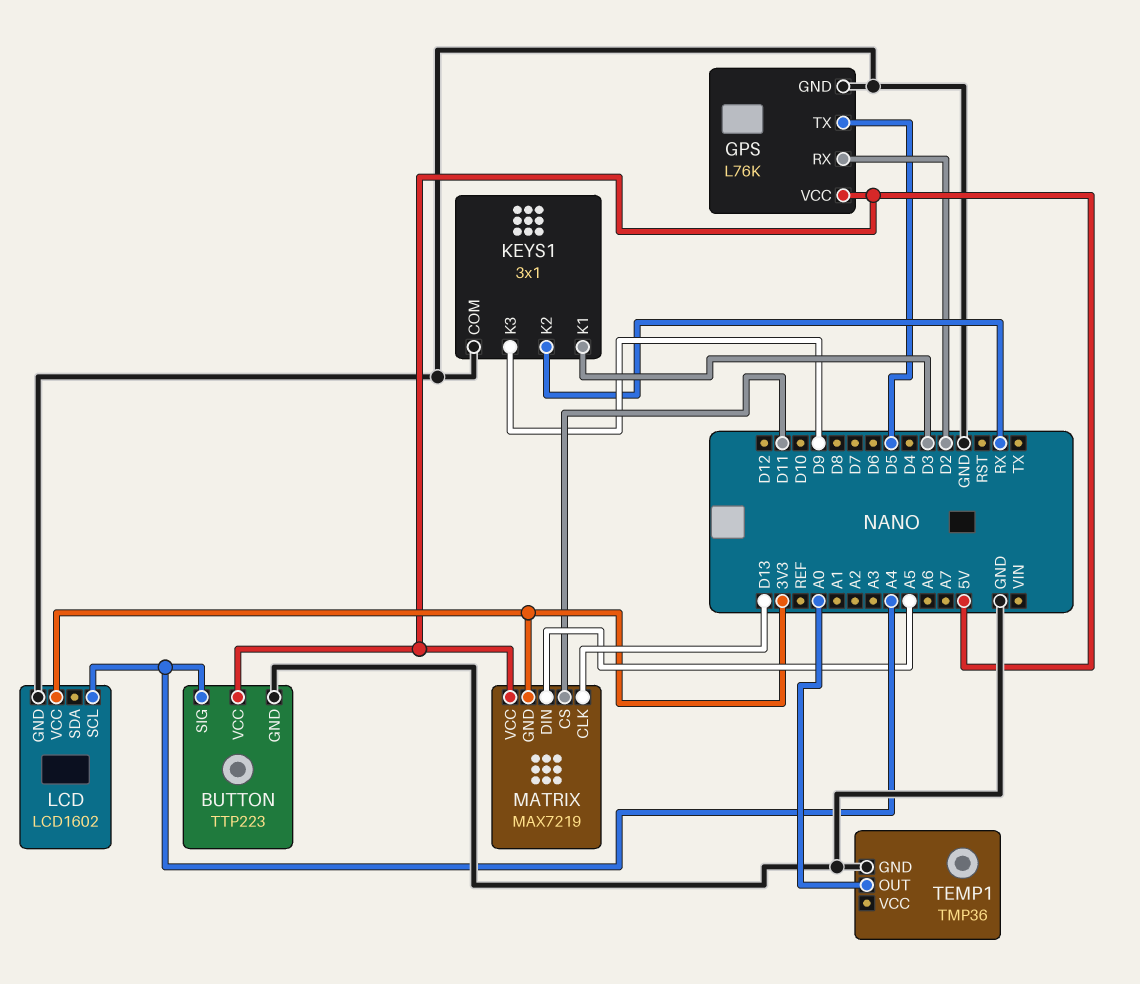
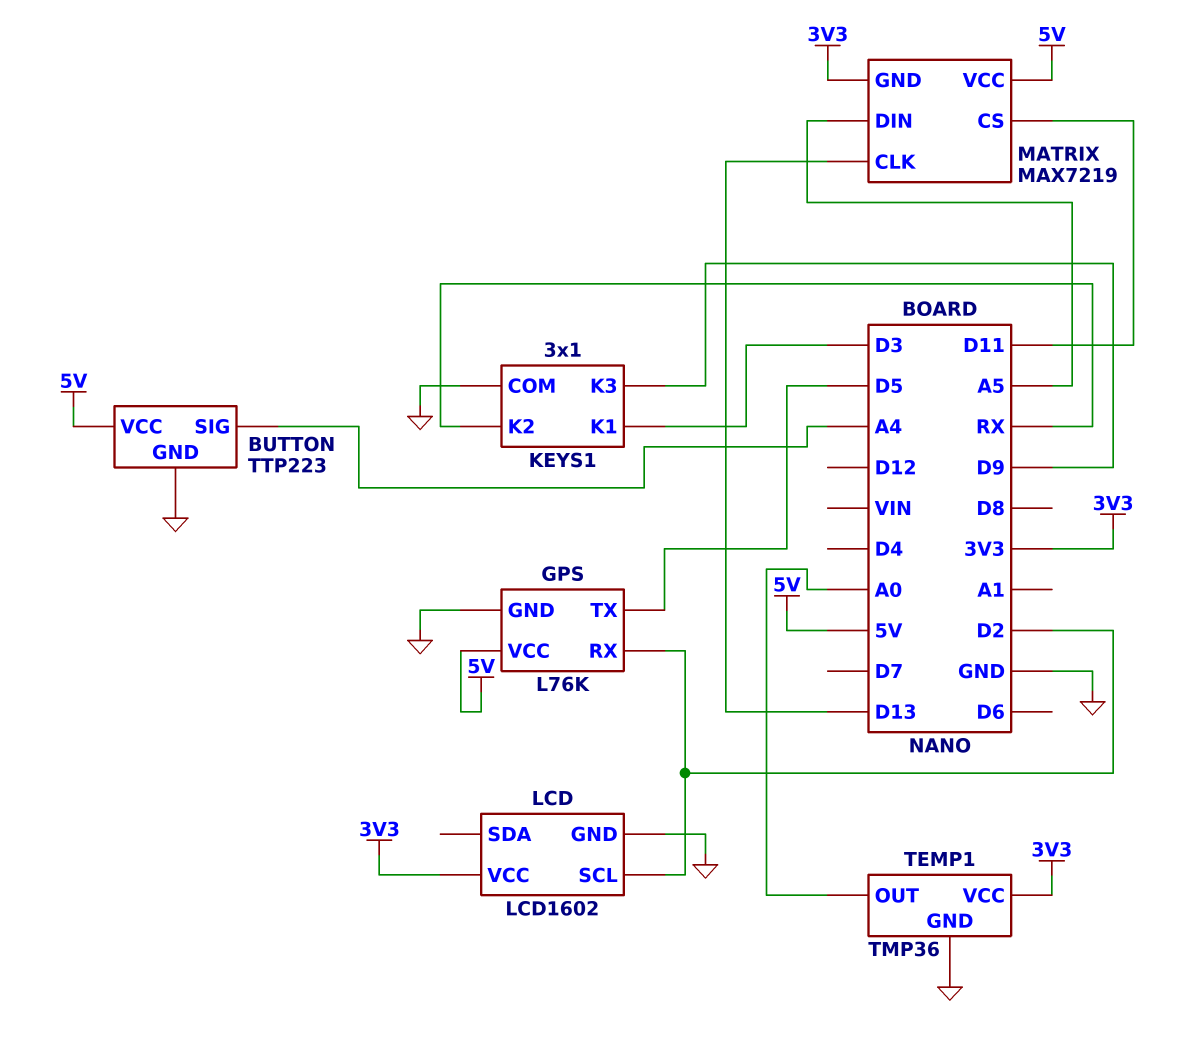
LCD pin SCL: A4 -> D2
TEMP1 pin VCC: none -> 3V3

